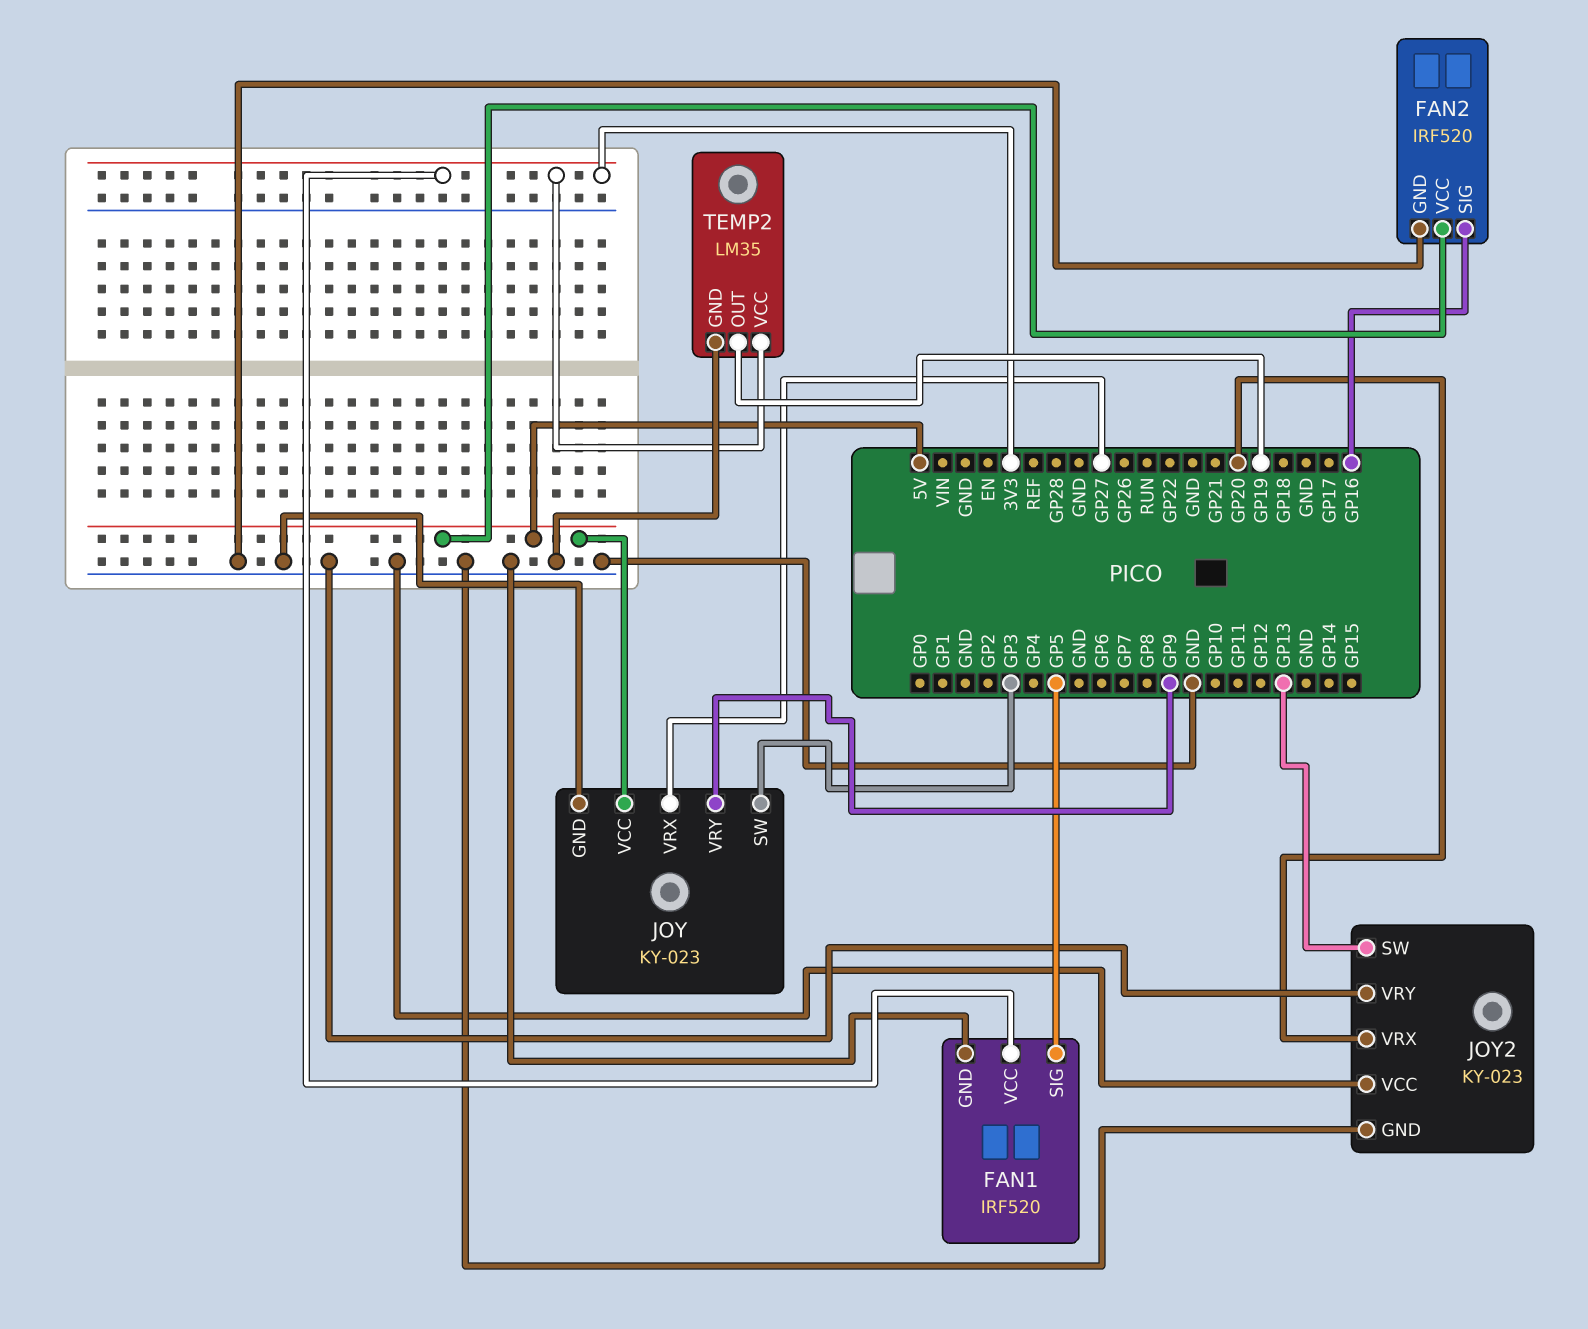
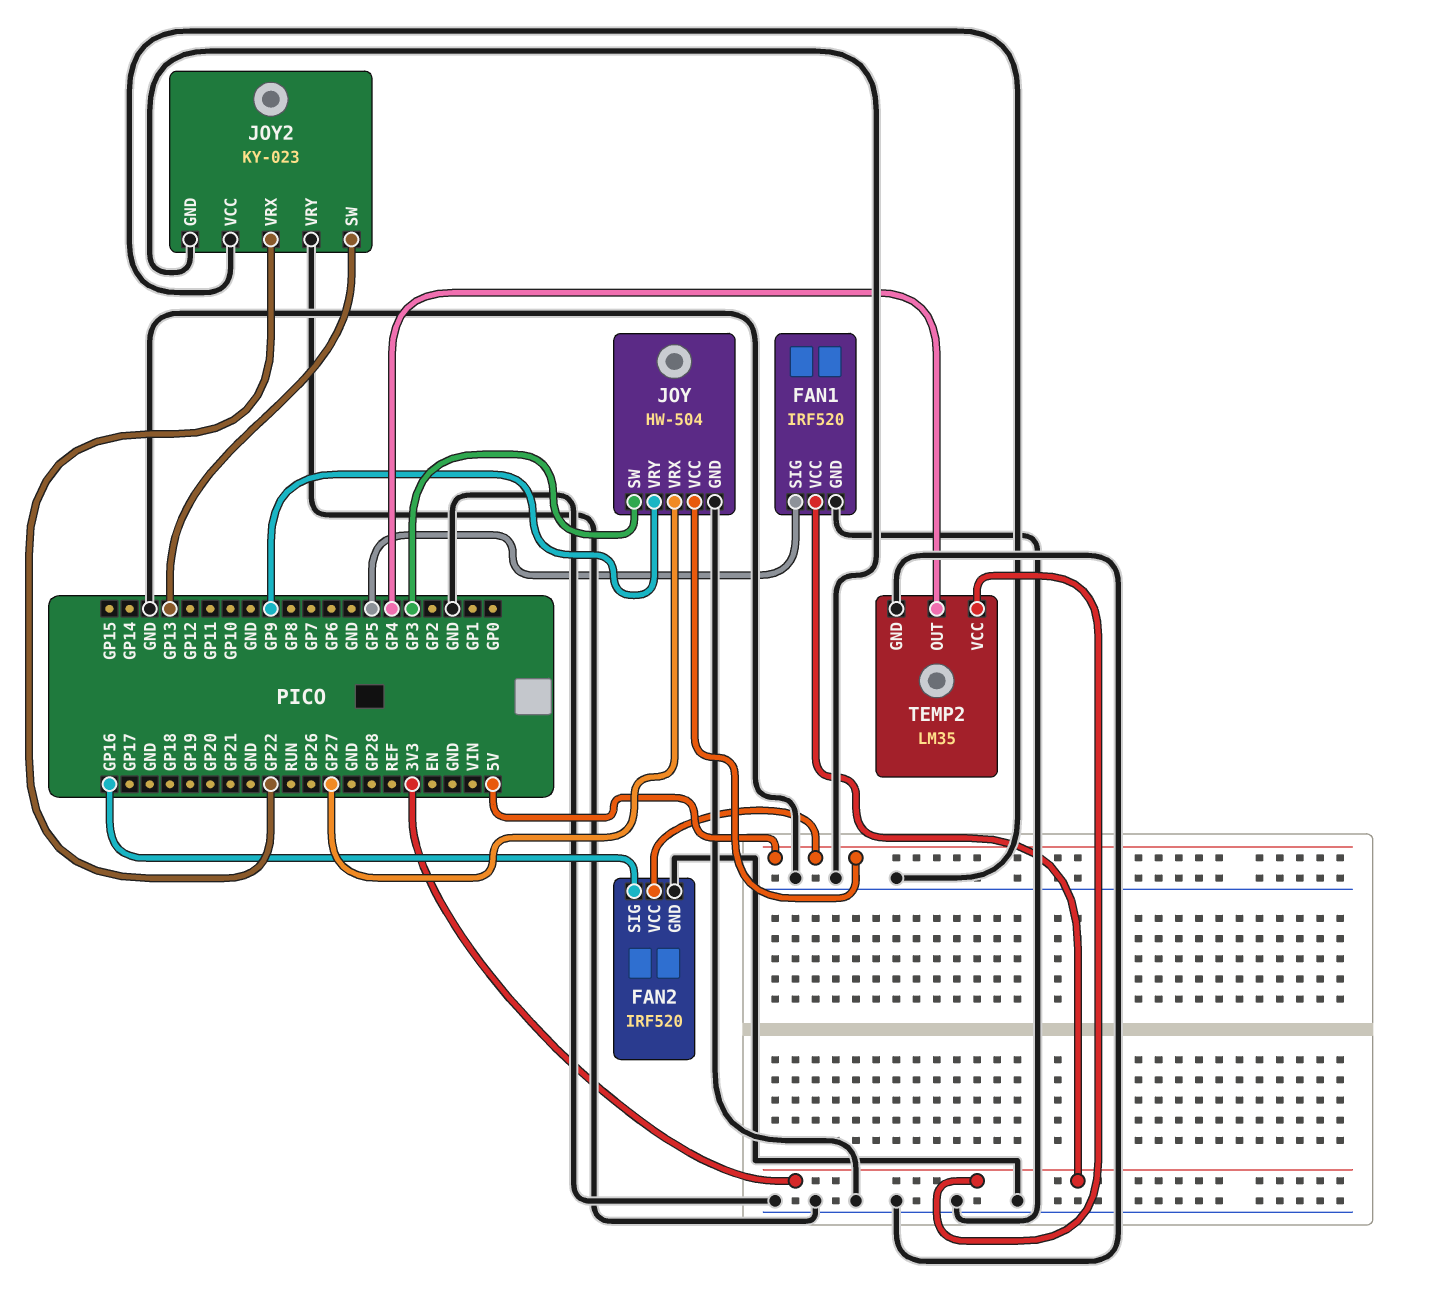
JOY: KY-023 -> HW-504
JOY2 pin VRX: GP20 -> GP22
TEMP2 pin OUT: GP19 -> GP4

